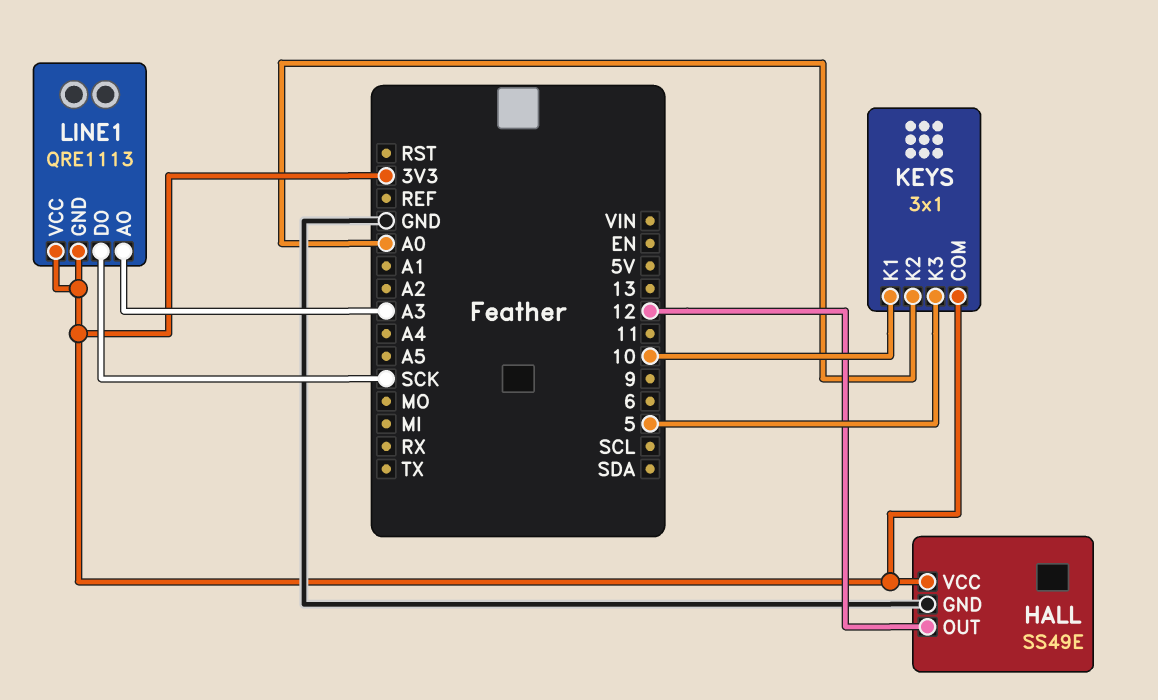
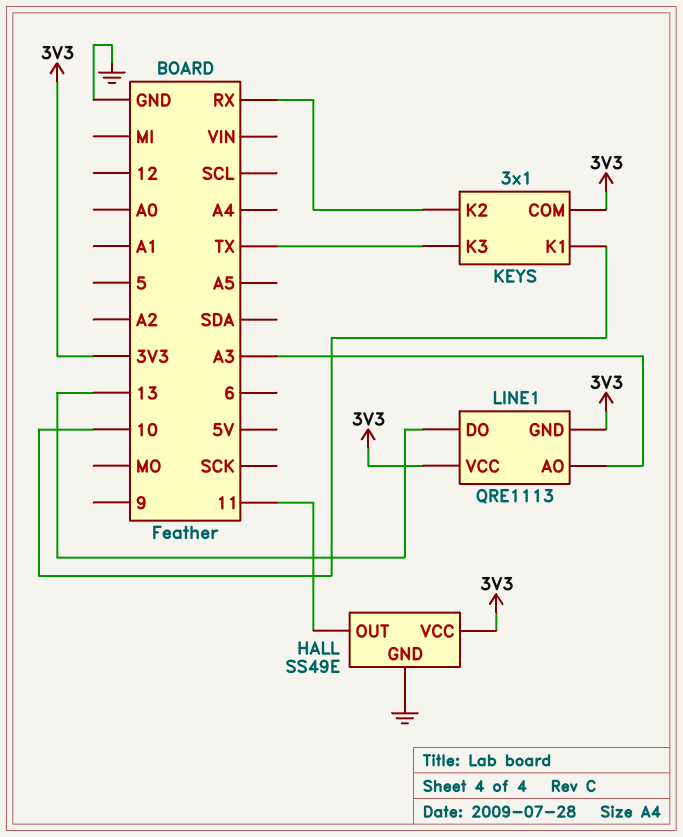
HALL pin OUT: 12 -> 11
KEYS pin K2: A0 -> RX
KEYS pin K3: 5 -> TX
LINE1 pin DO: SCK -> 13

